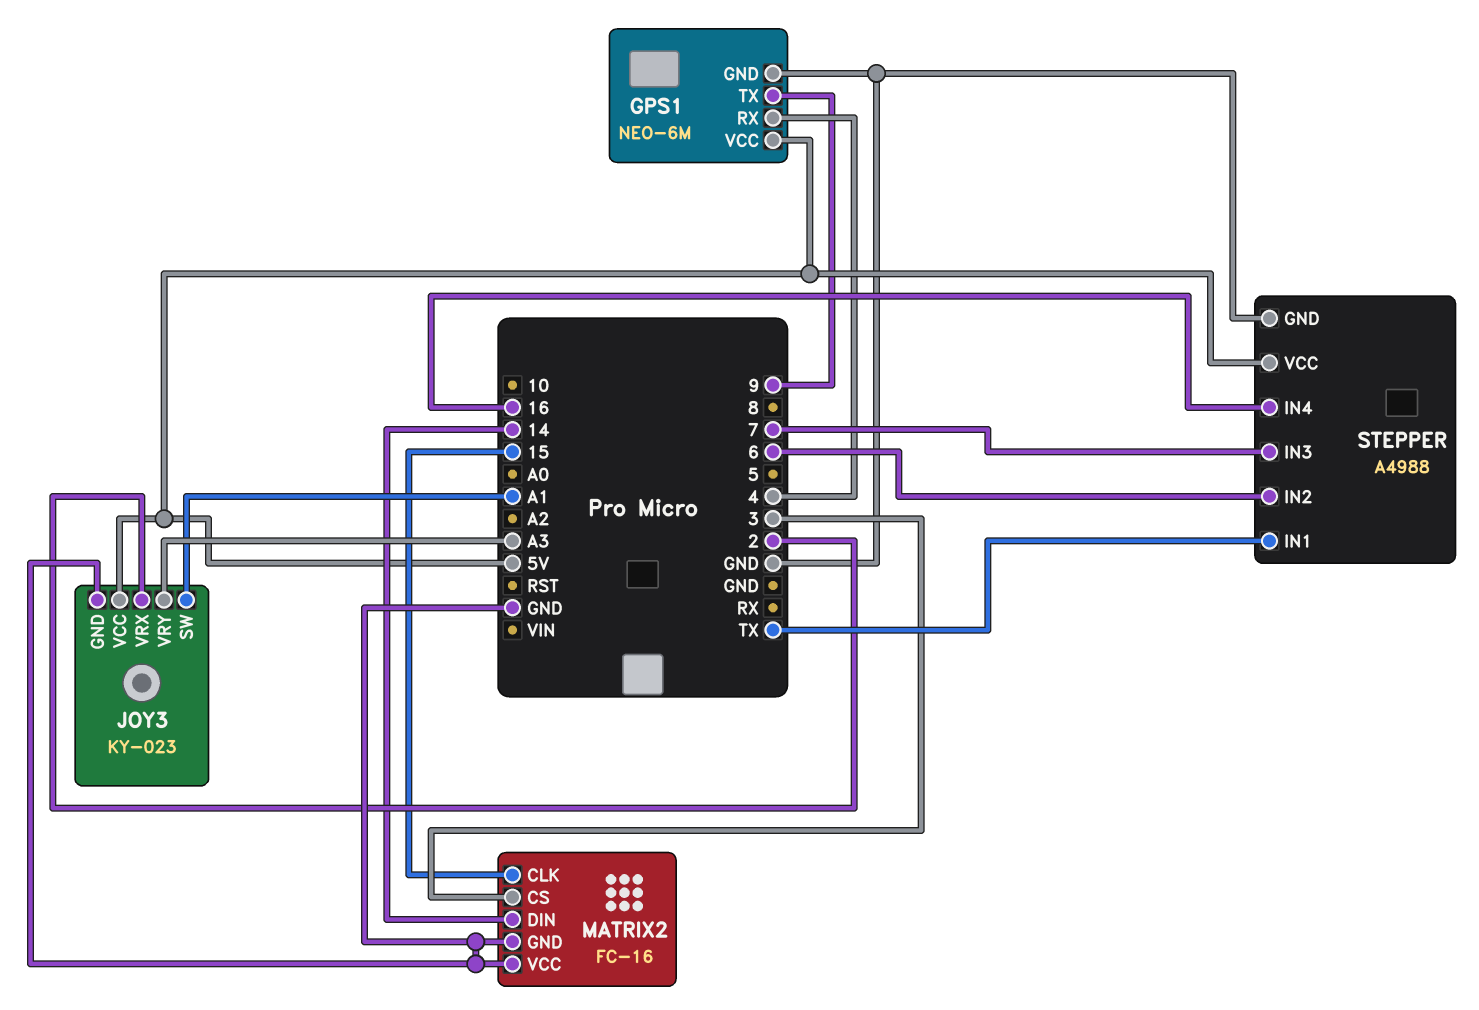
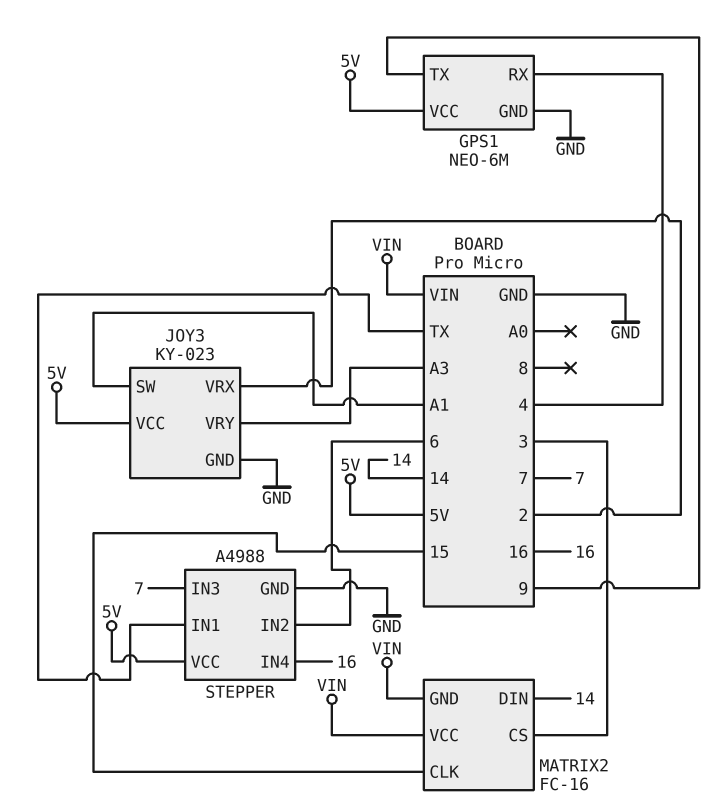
MATRIX2 pin GND: GND -> VIN
MATRIX2 pin VCC: GND -> VIN

